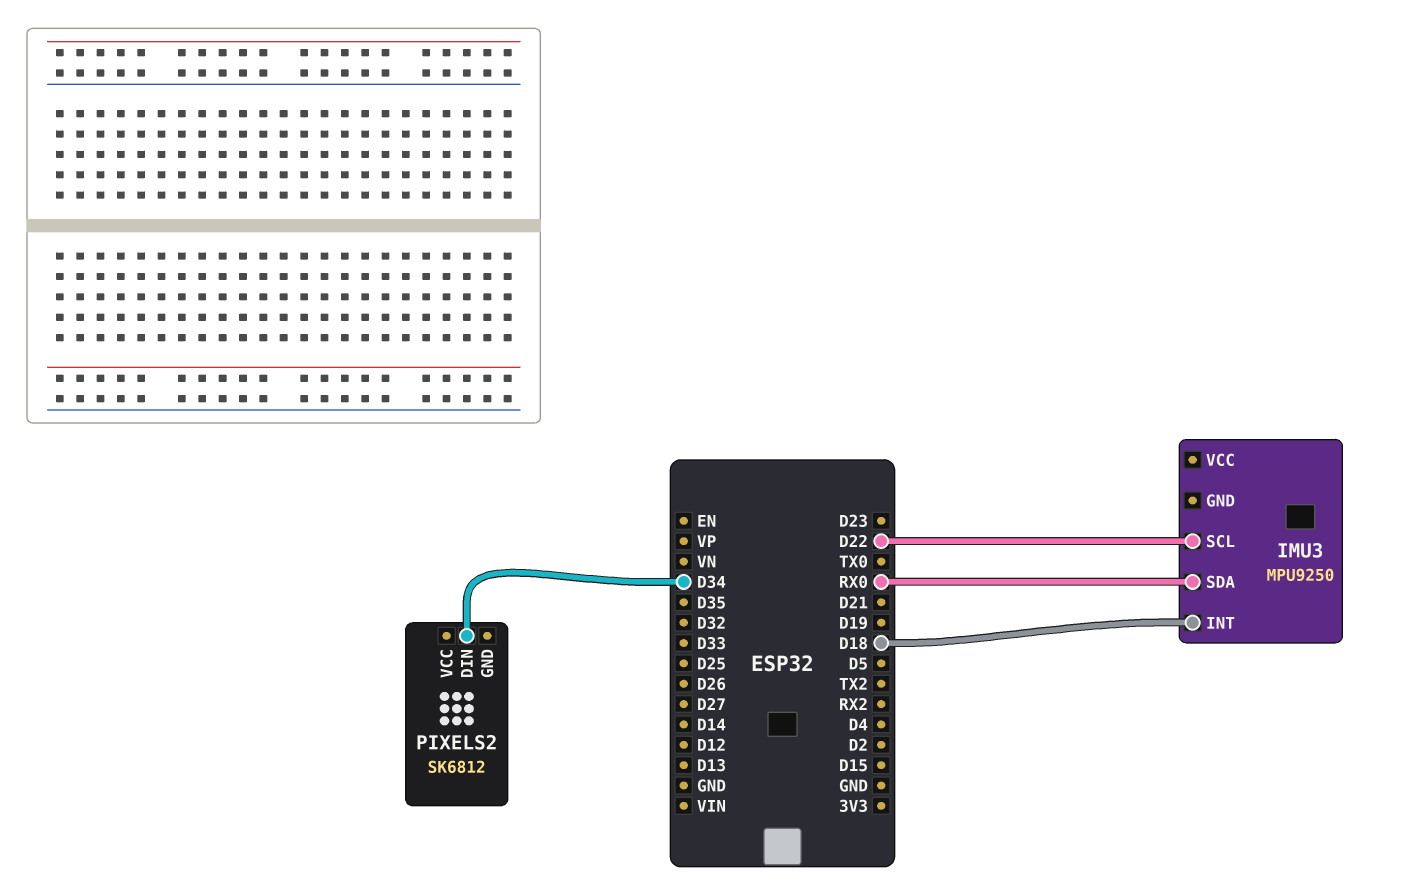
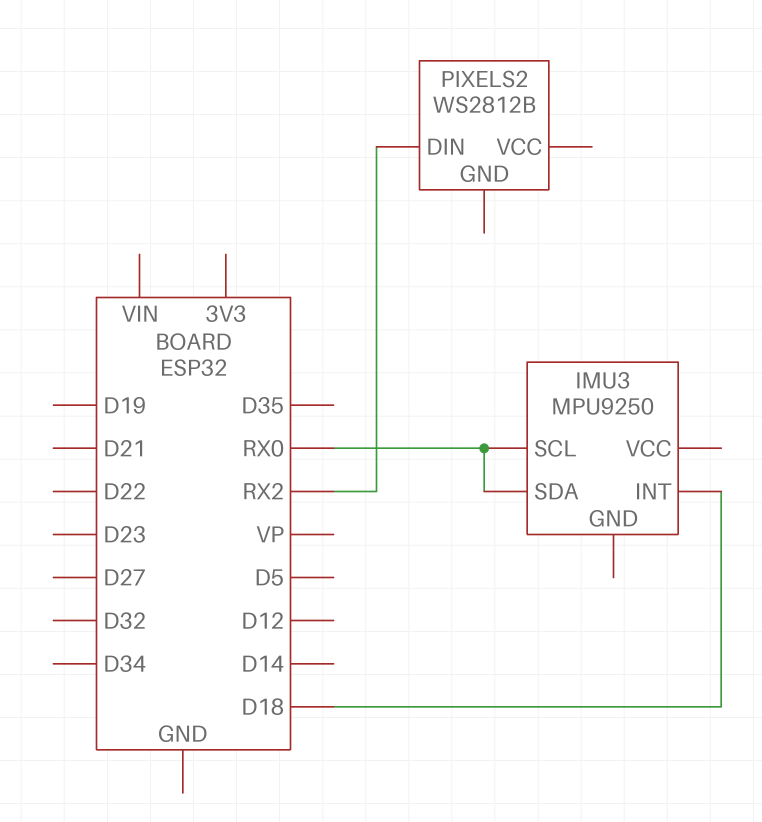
IMU3 pin SCL: D22 -> RX0
PIXELS2: SK6812 -> WS2812B
PIXELS2 pin DIN: D34 -> RX2

